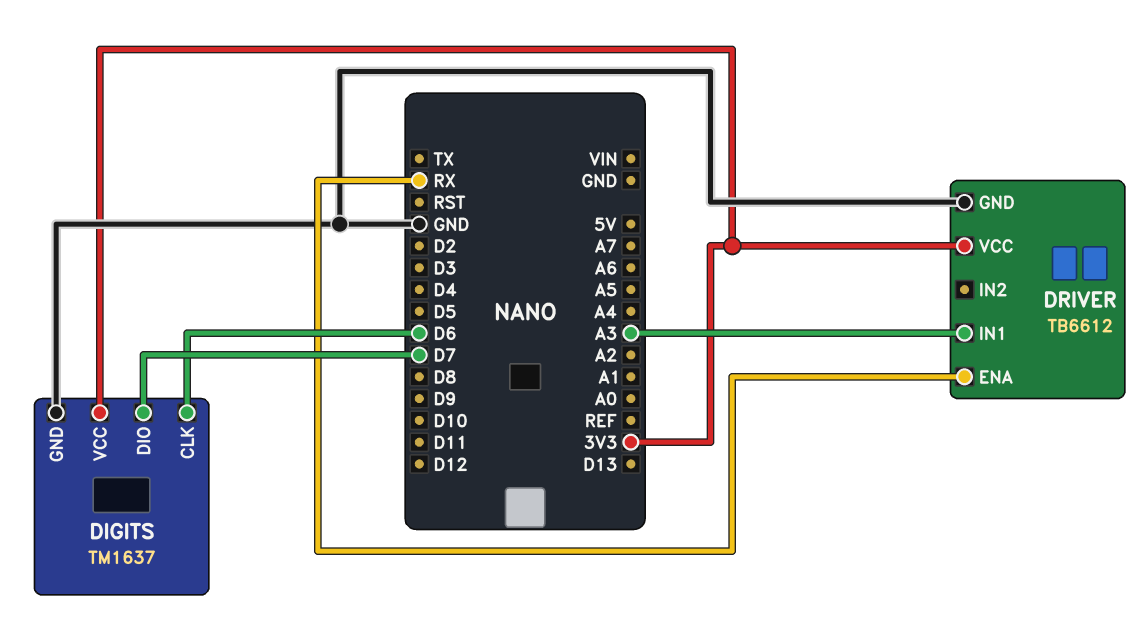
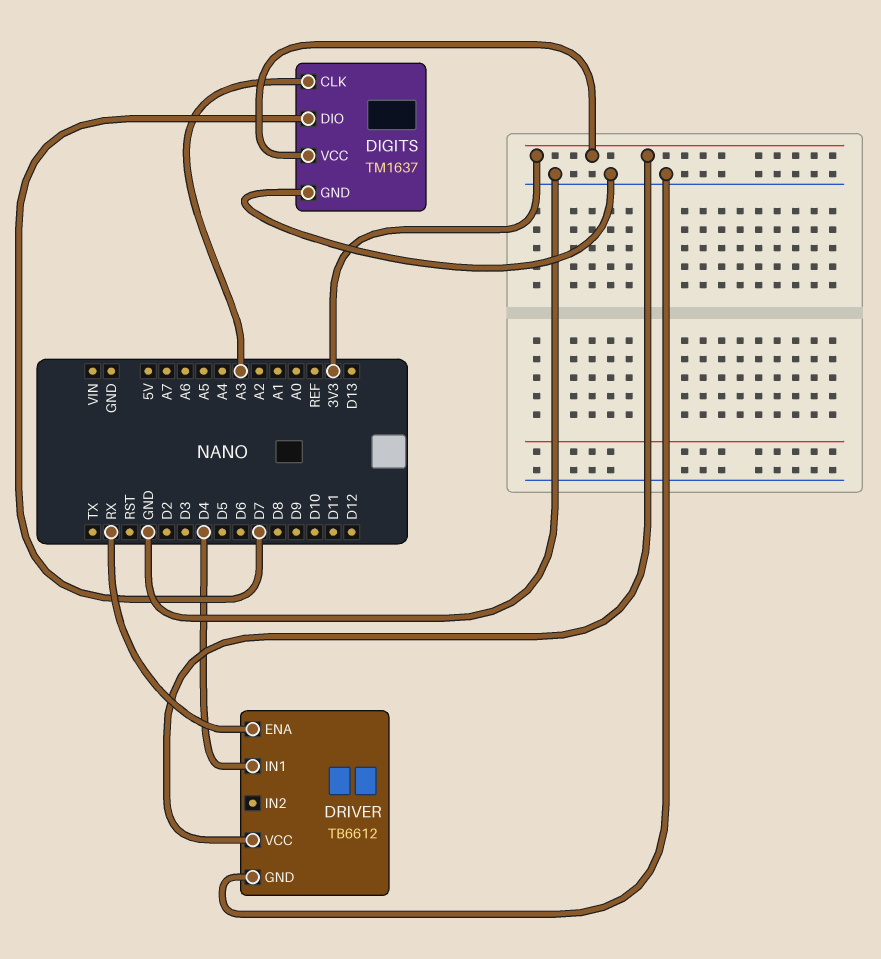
DIGITS pin CLK: D6 -> A3
DRIVER pin IN1: A3 -> D4

